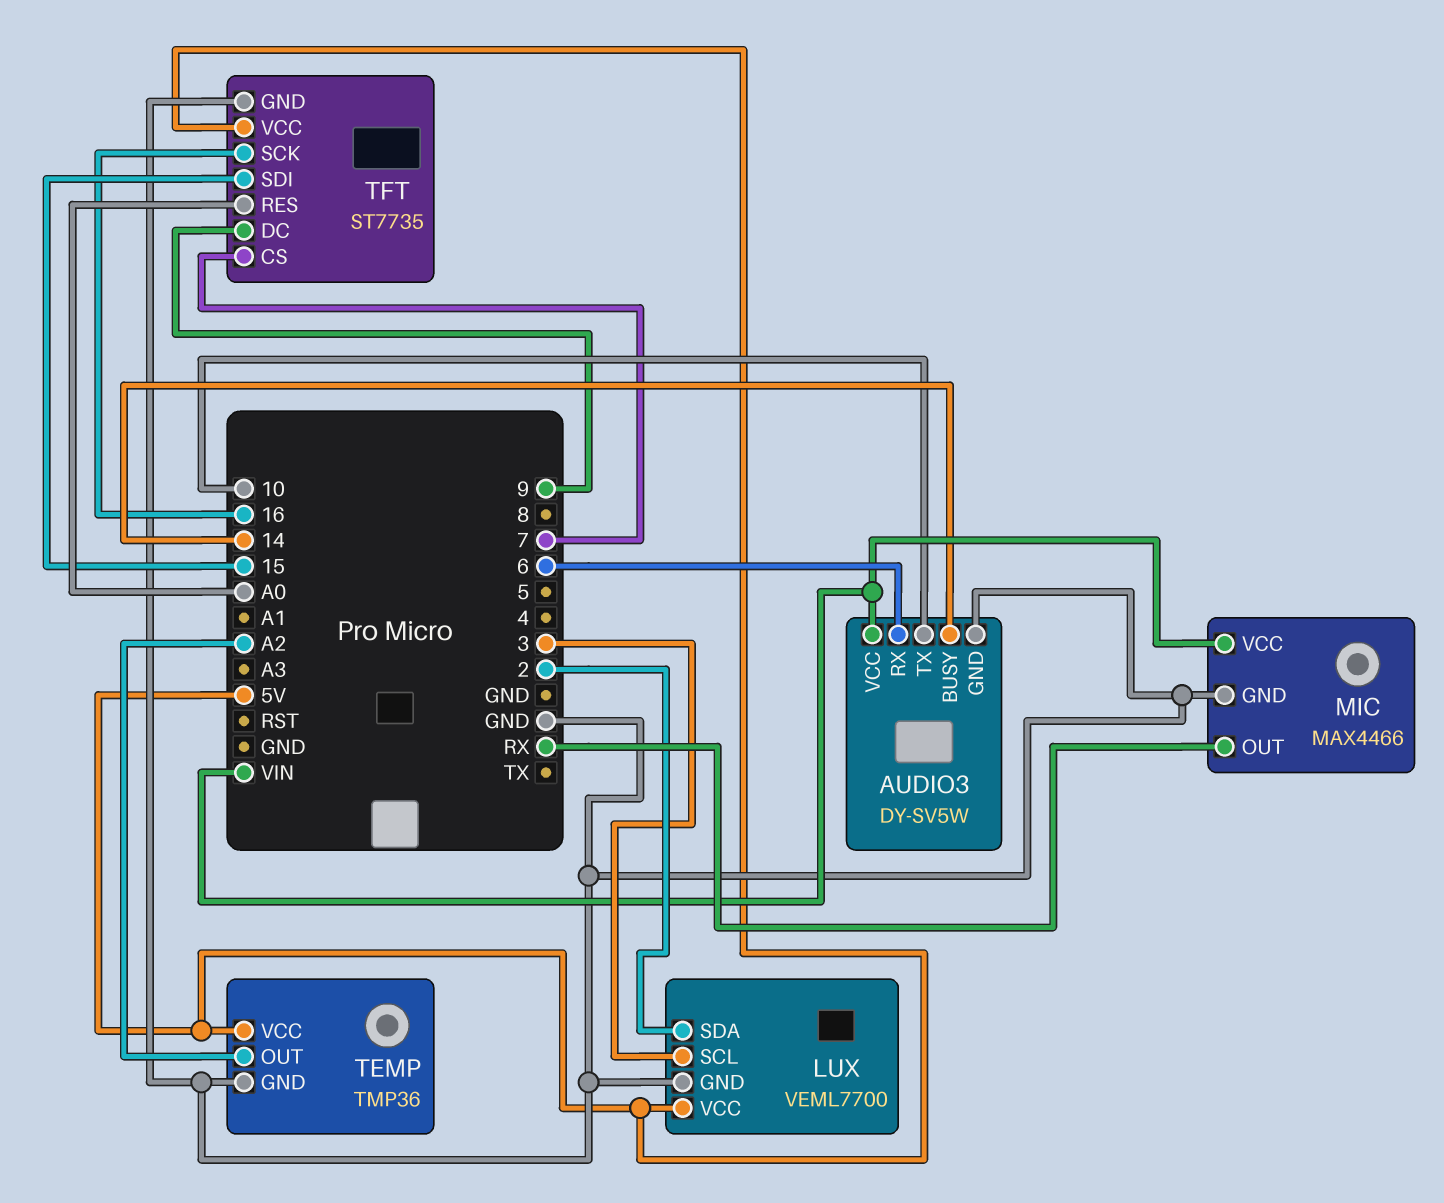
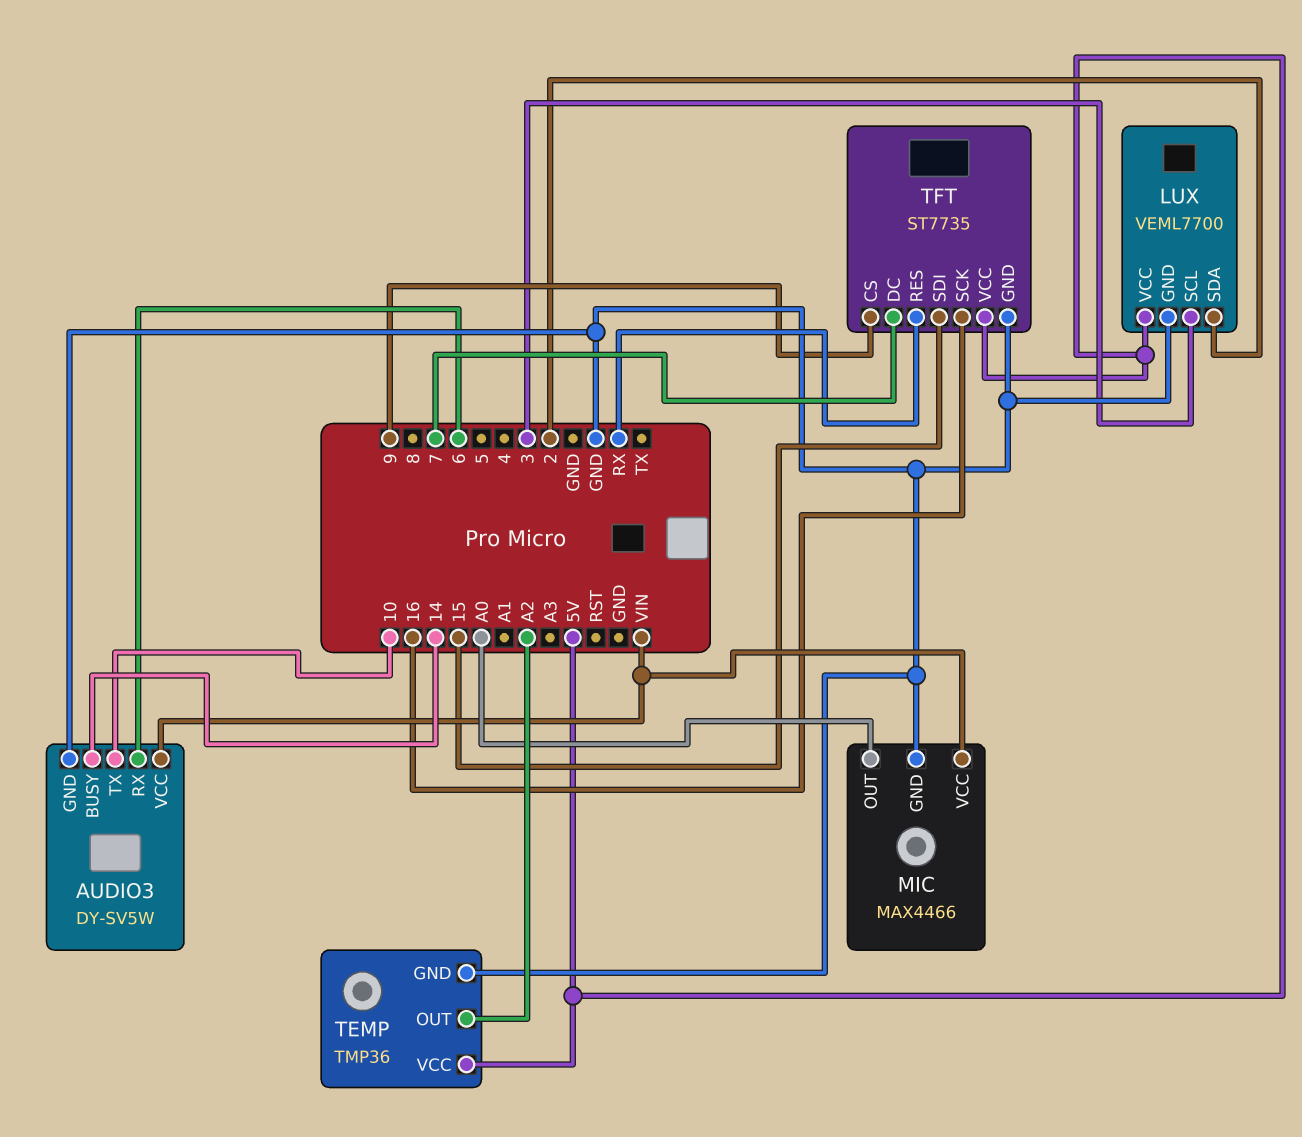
MIC pin OUT: RX -> A0
TFT pin CS: 7 -> 9
TFT pin DC: 9 -> 7
TFT pin RES: A0 -> RX

